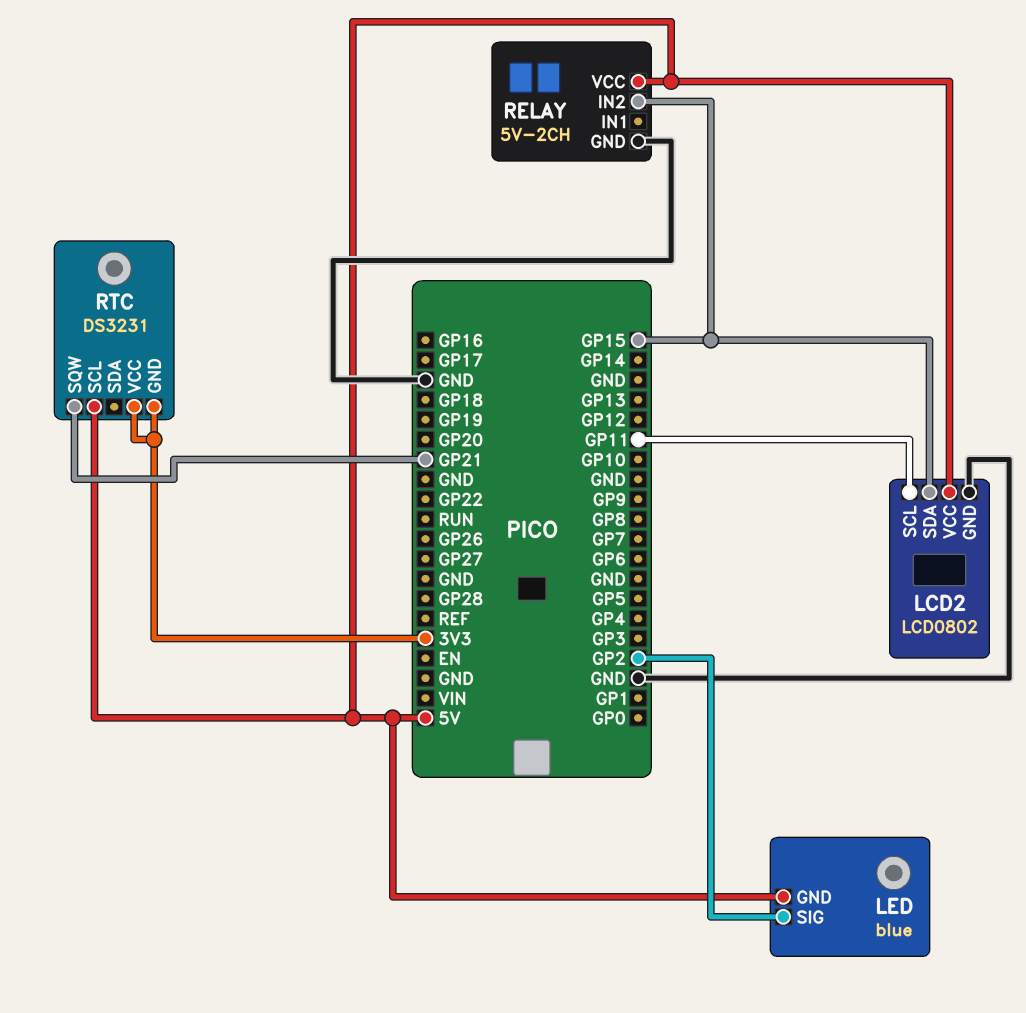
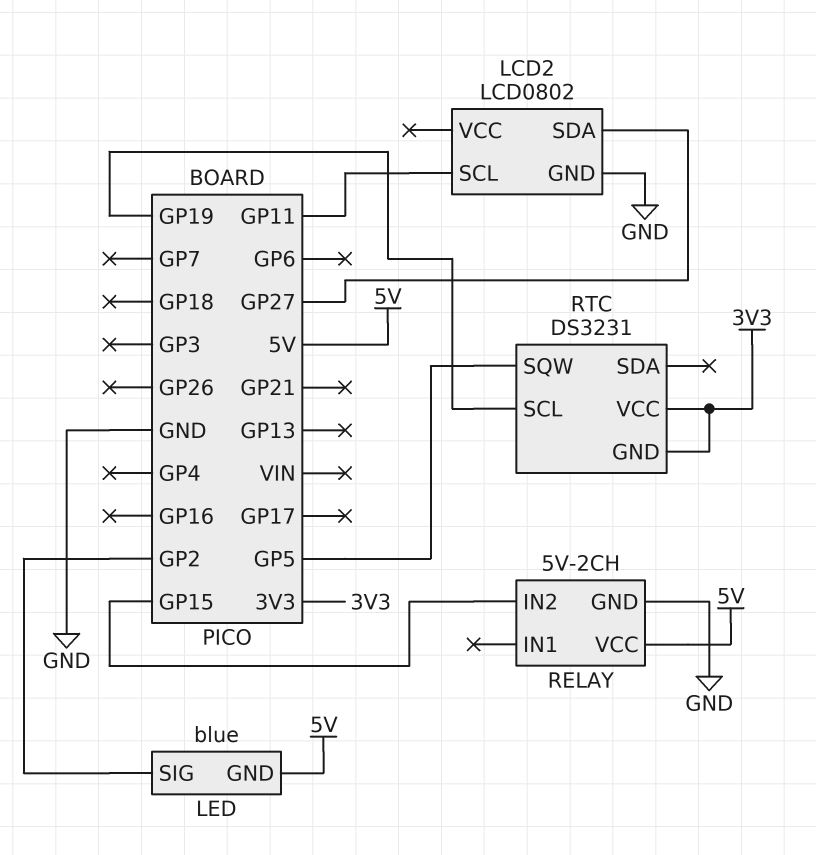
LCD2 pin SDA: GP15 -> GP27
LCD2 pin VCC: 5V -> none
RTC pin SCL: 5V -> GP19
RTC pin SQW: GP21 -> GP5

